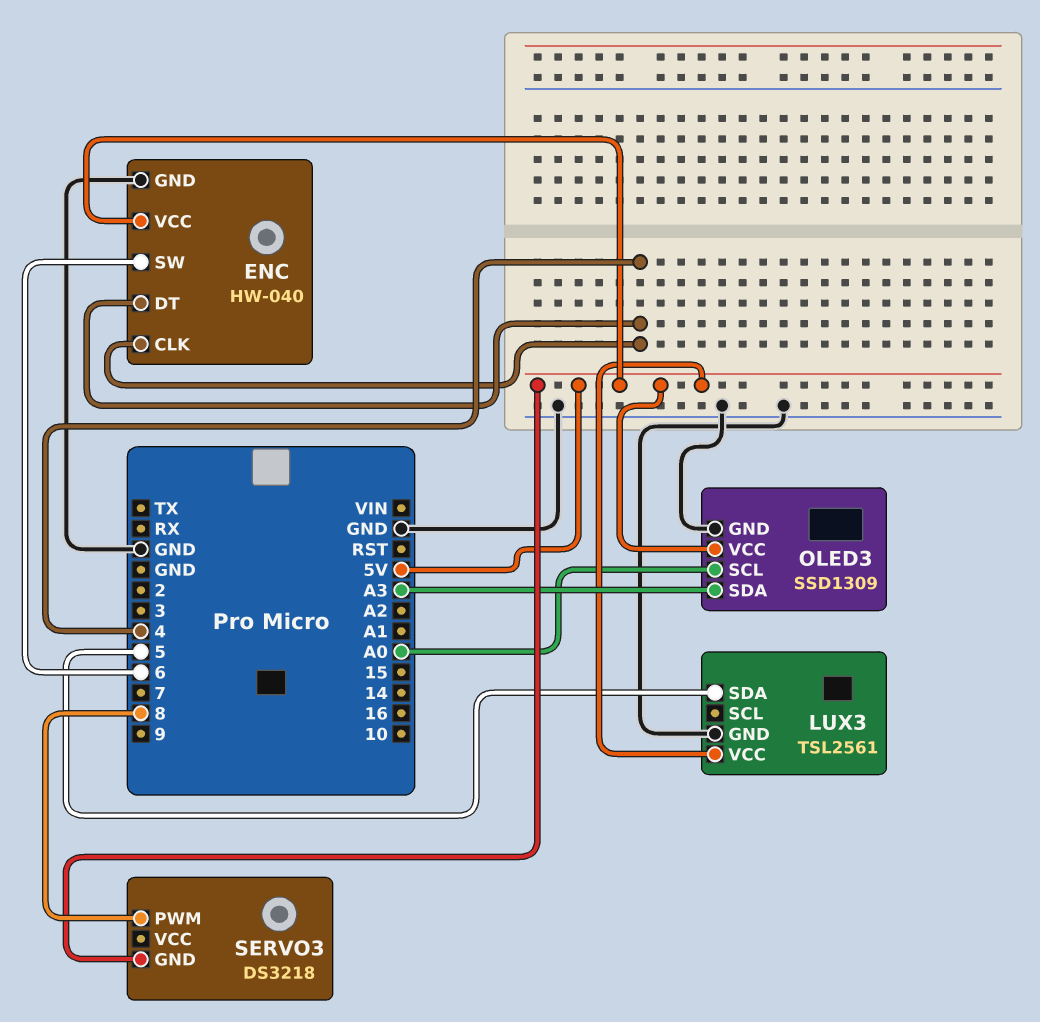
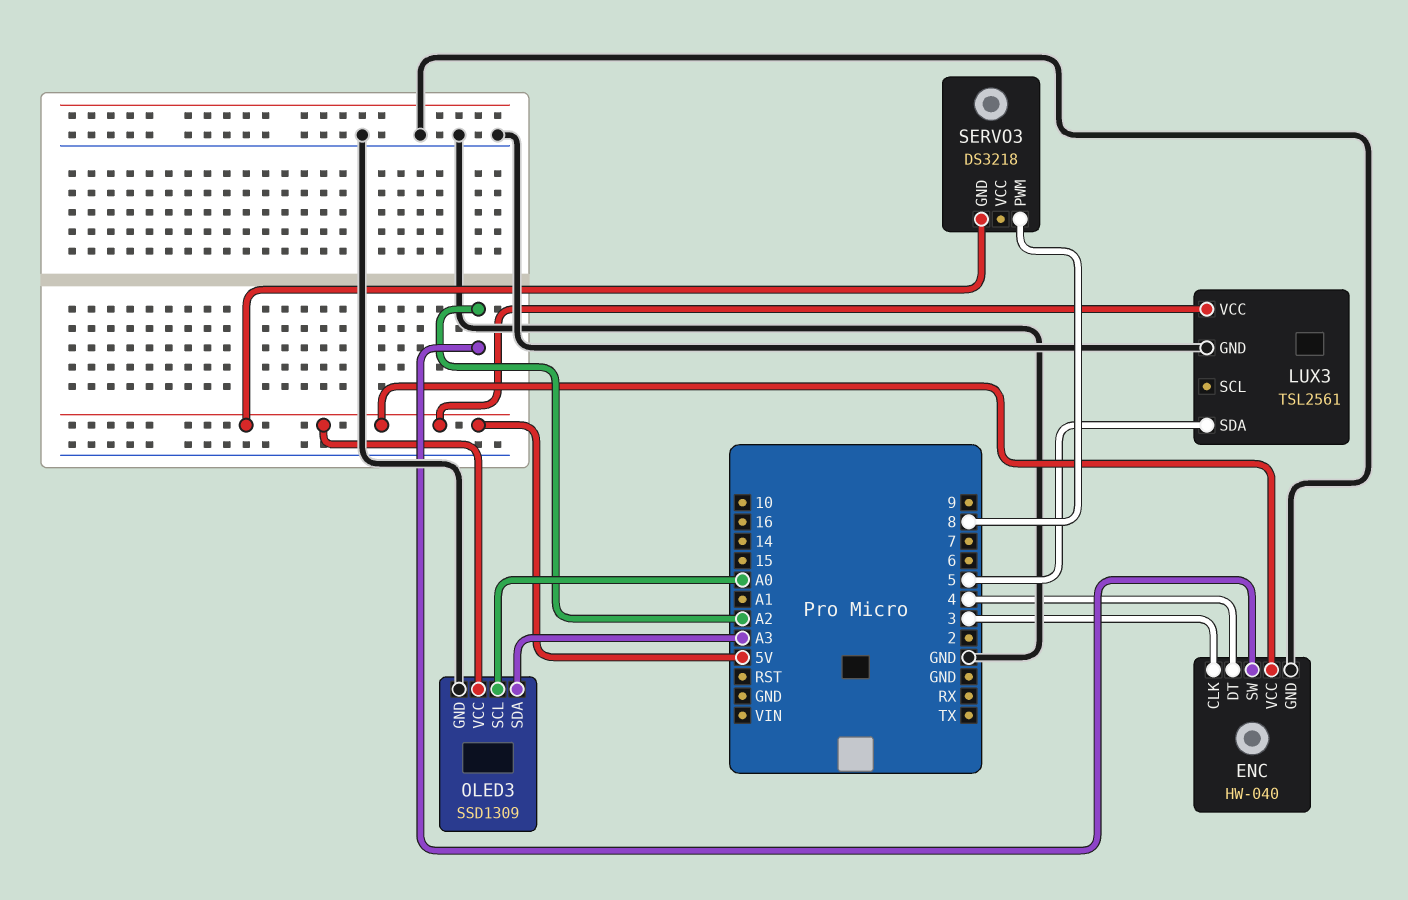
ENC pin CLK: 4 -> 3
ENC pin SW: 6 -> A2

